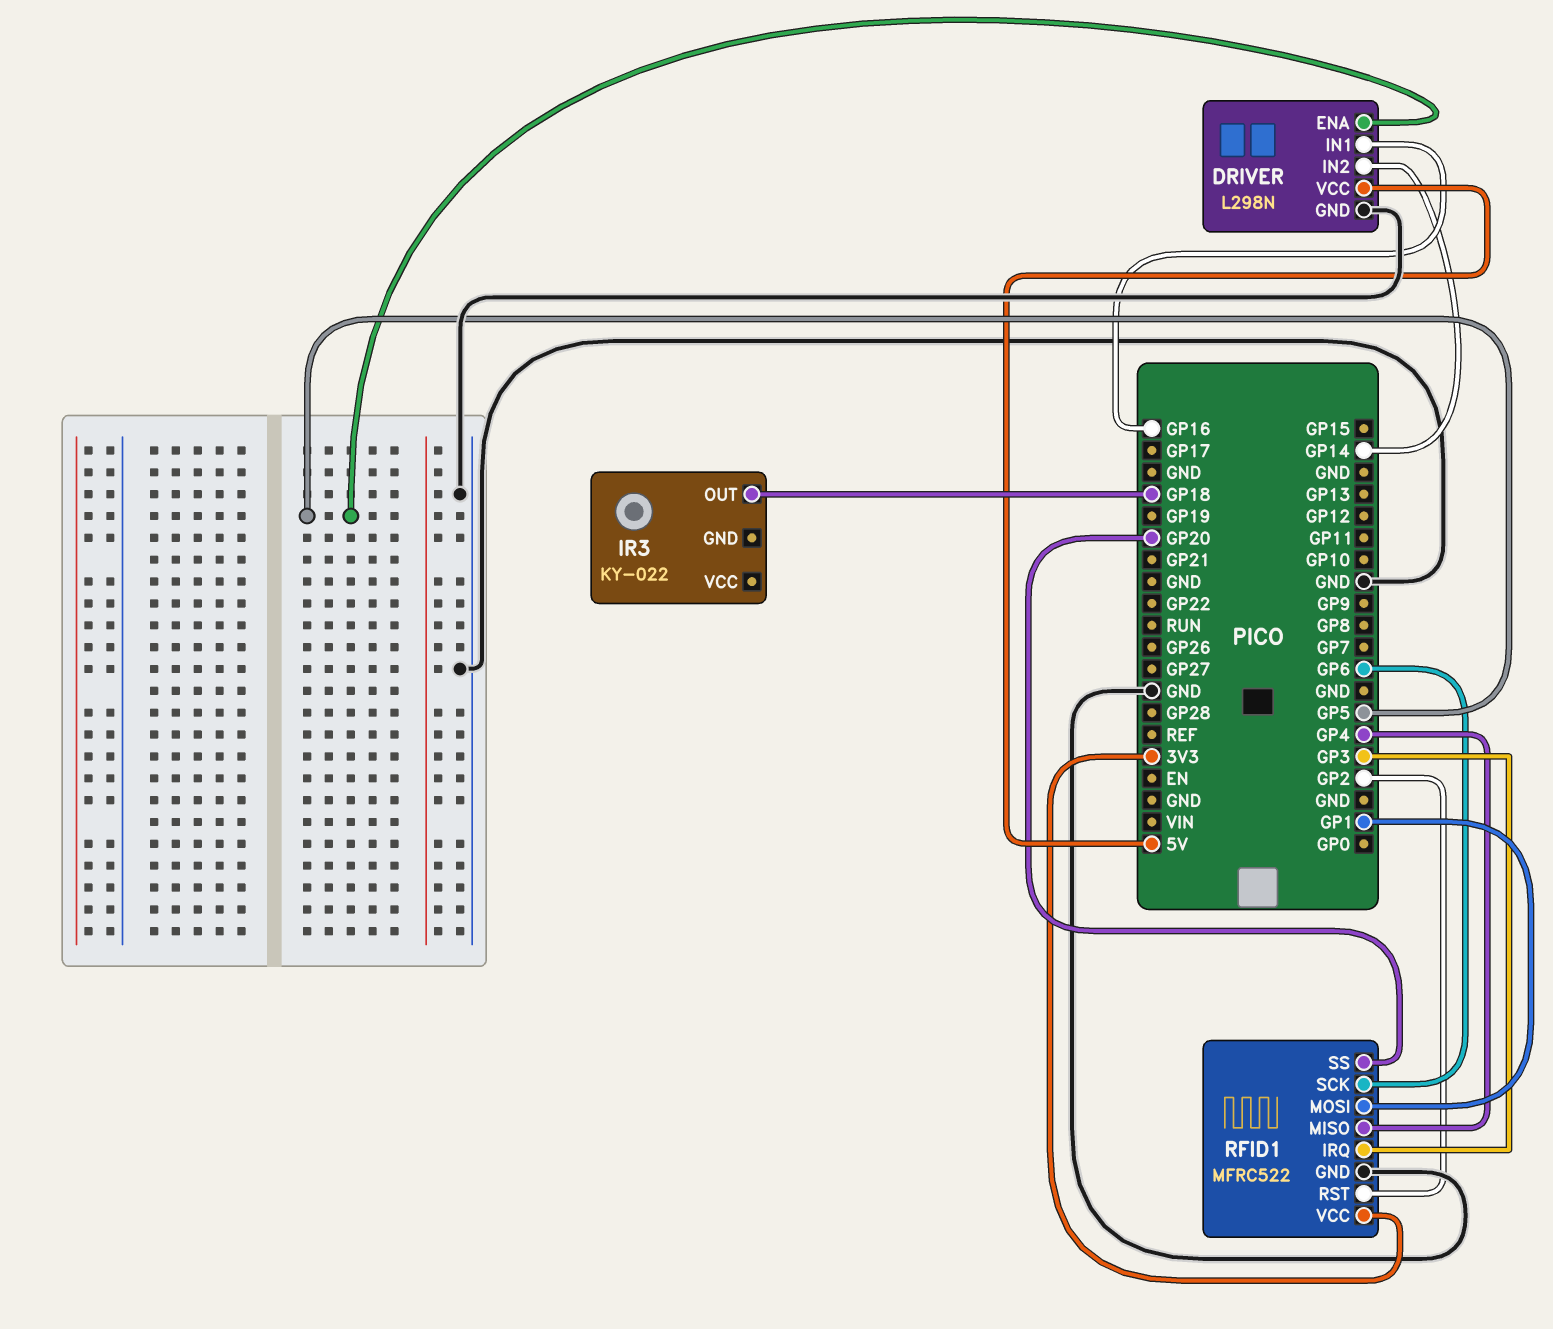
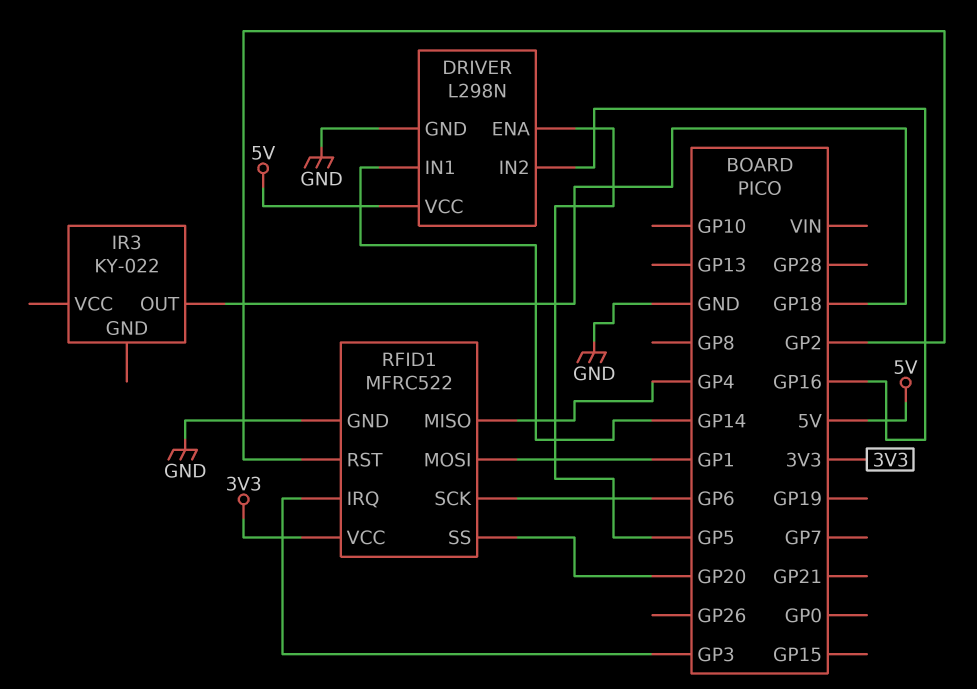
DRIVER pin IN1: GP16 -> GP14
DRIVER pin IN2: GP14 -> GP16

